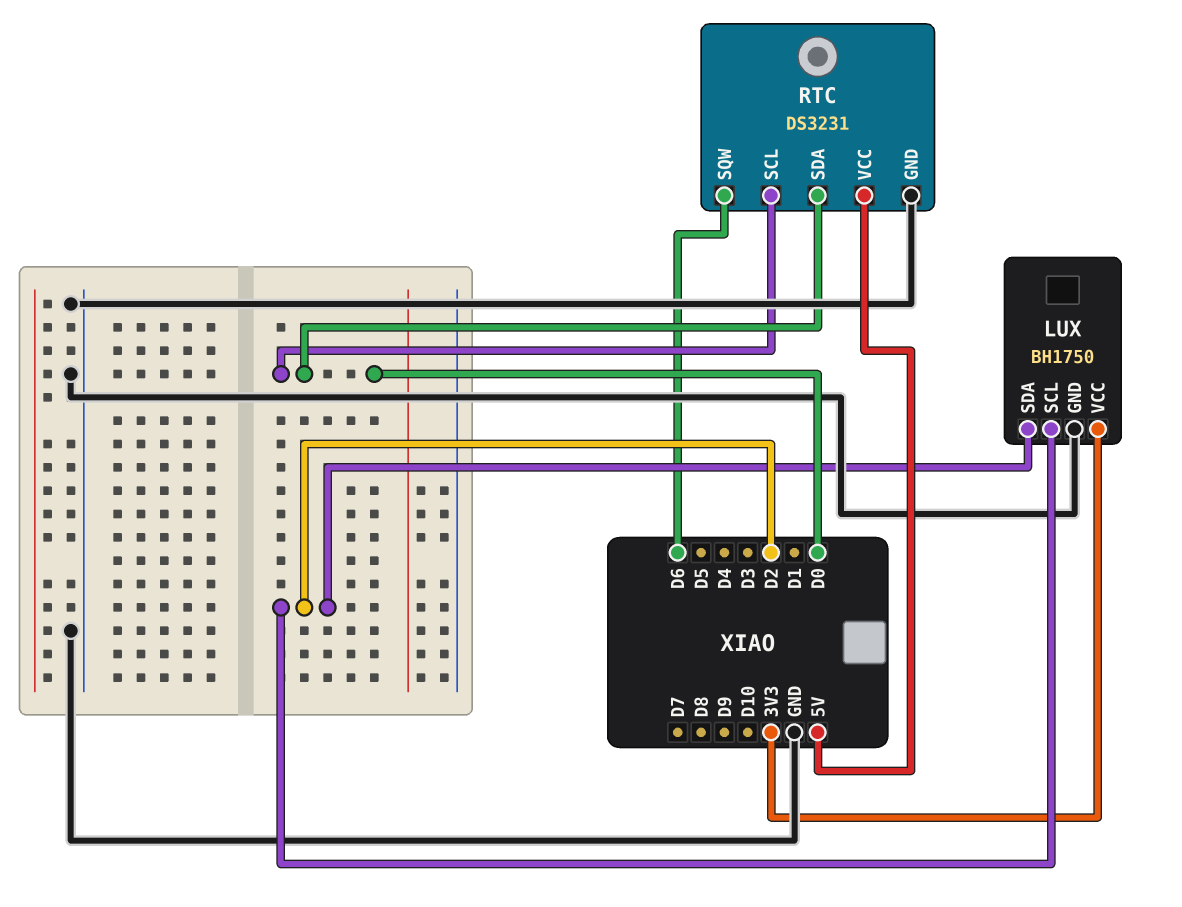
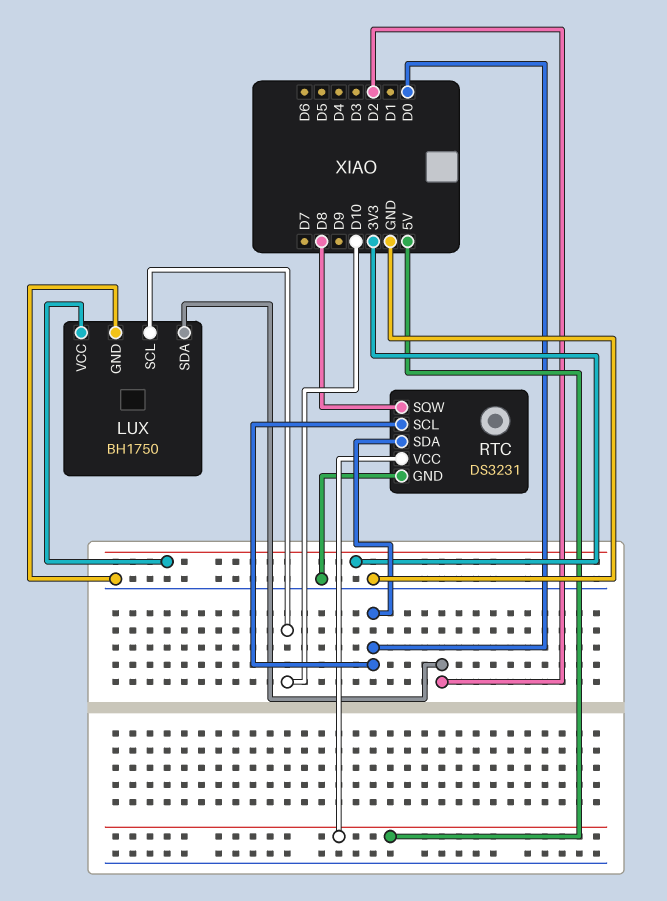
LUX pin SCL: D2 -> D10
RTC pin SQW: D6 -> D8

